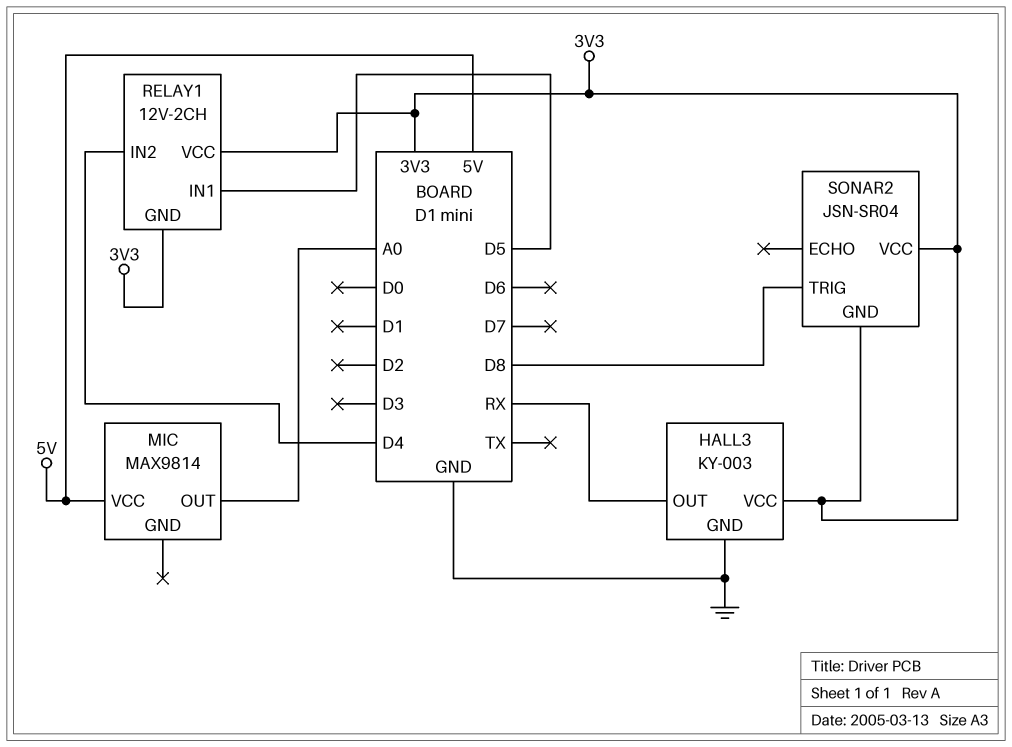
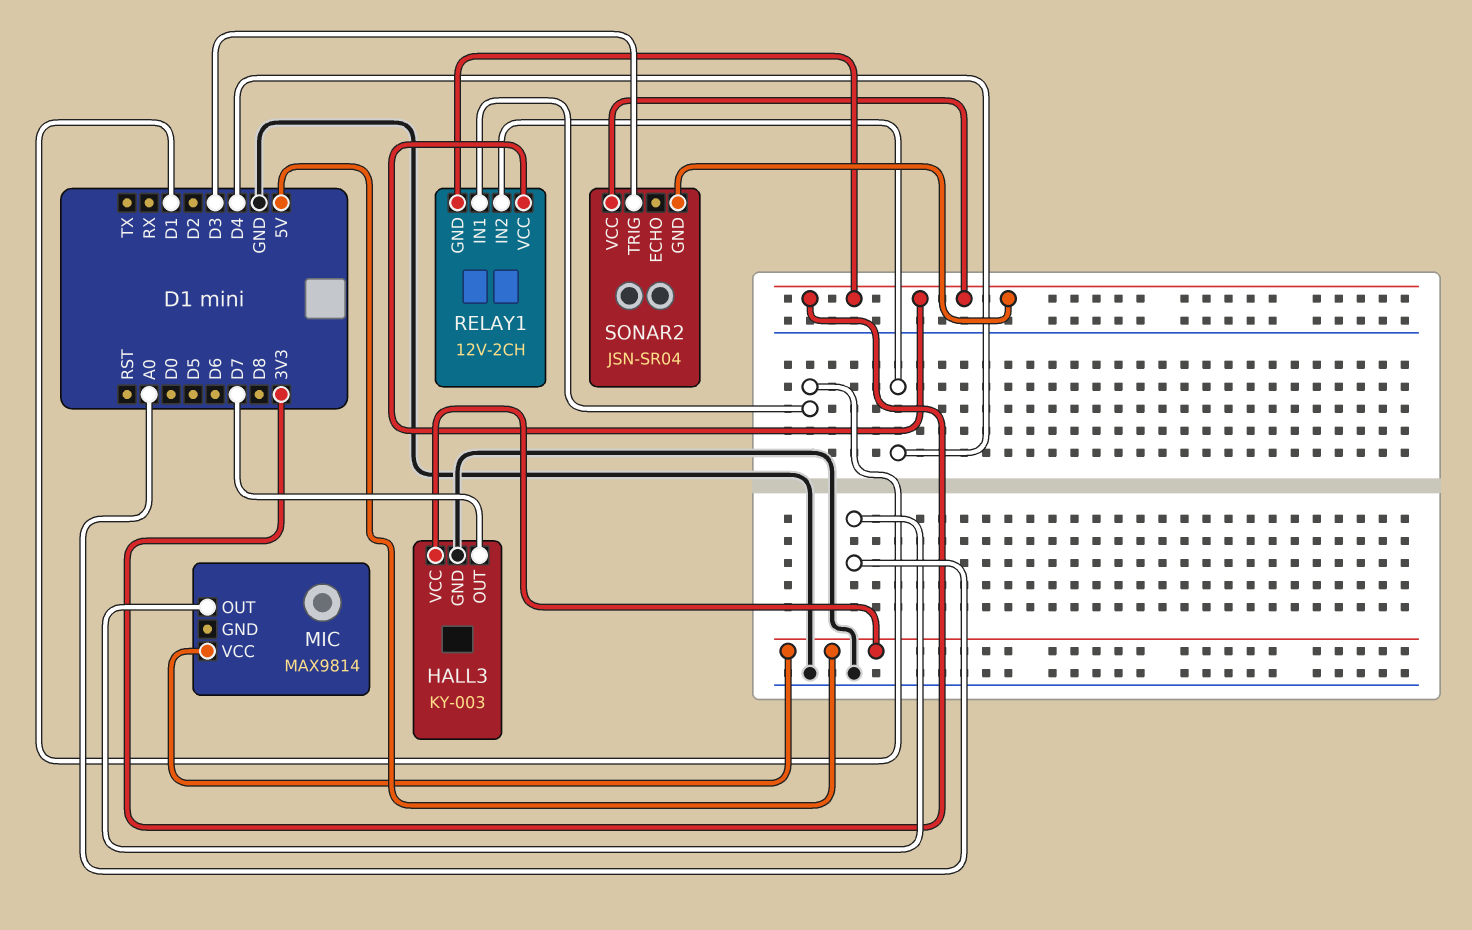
HALL3 pin OUT: RX -> D7
HALL3 pin VCC: 3V3 -> 5V
RELAY1 pin IN1: D5 -> D1
SONAR2 pin TRIG: D8 -> D3

